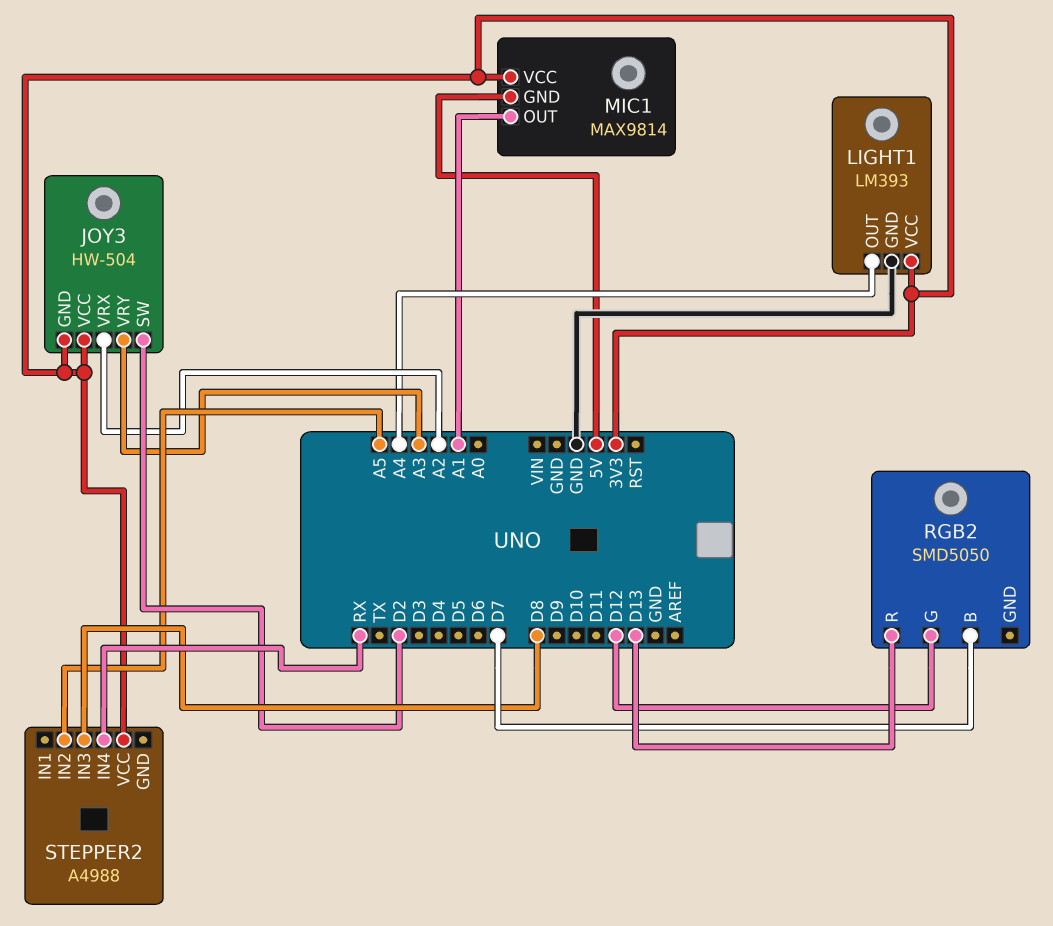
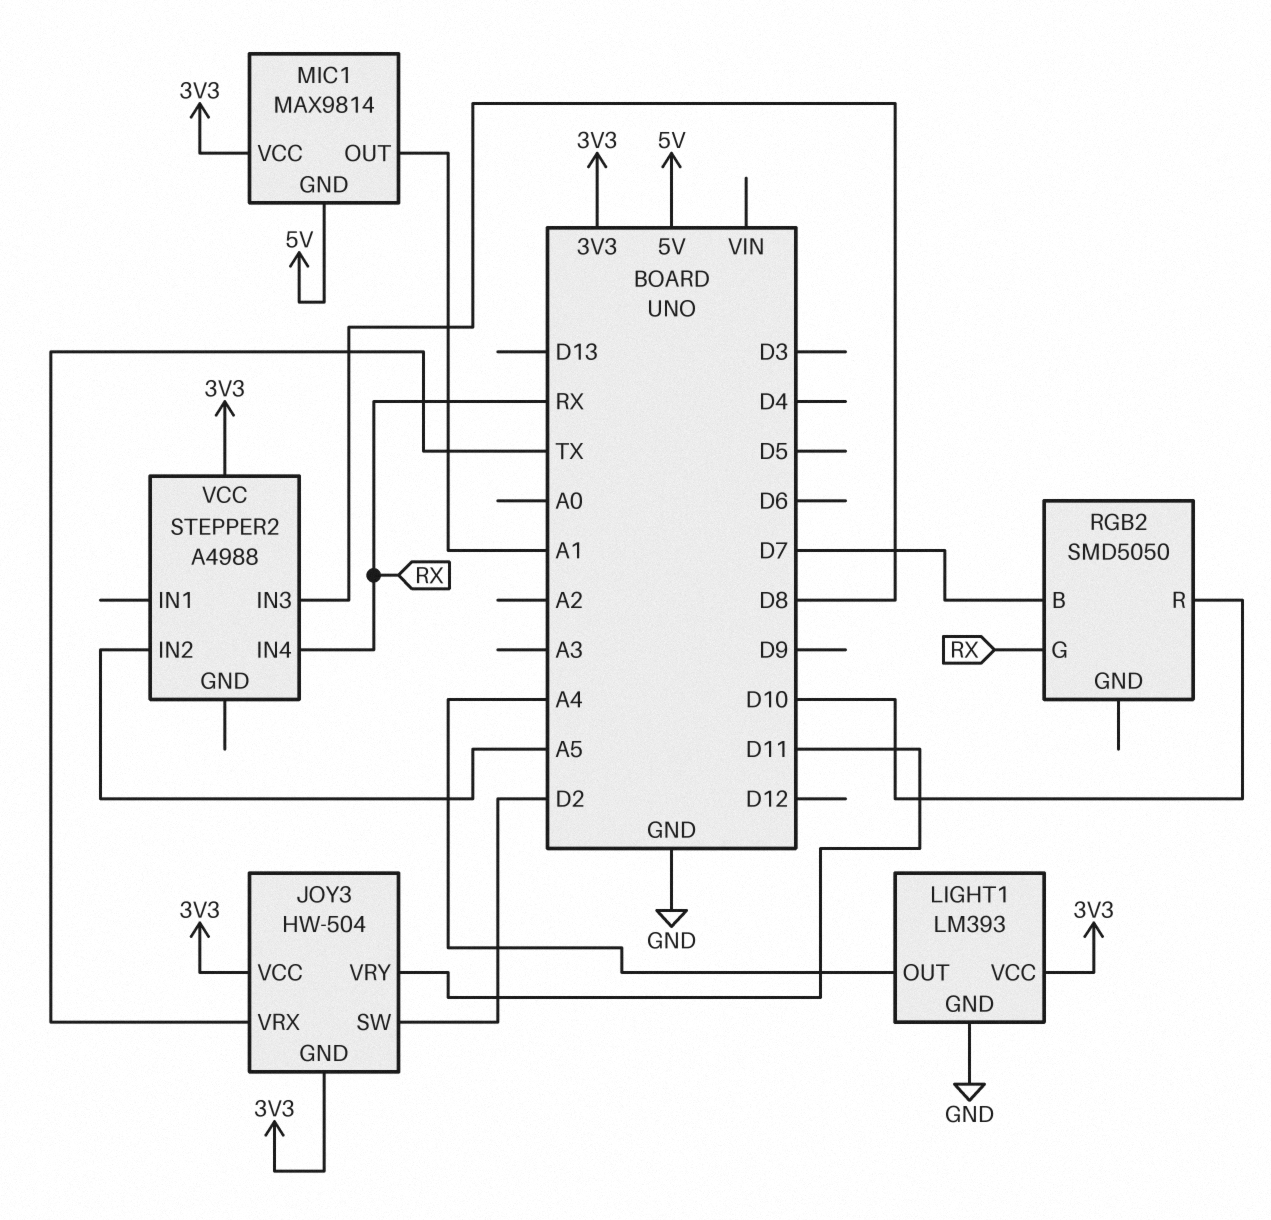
JOY3 pin VRX: A2 -> TX
JOY3 pin VRY: A3 -> D11
RGB2 pin G: D12 -> RX
RGB2 pin R: D13 -> D10

